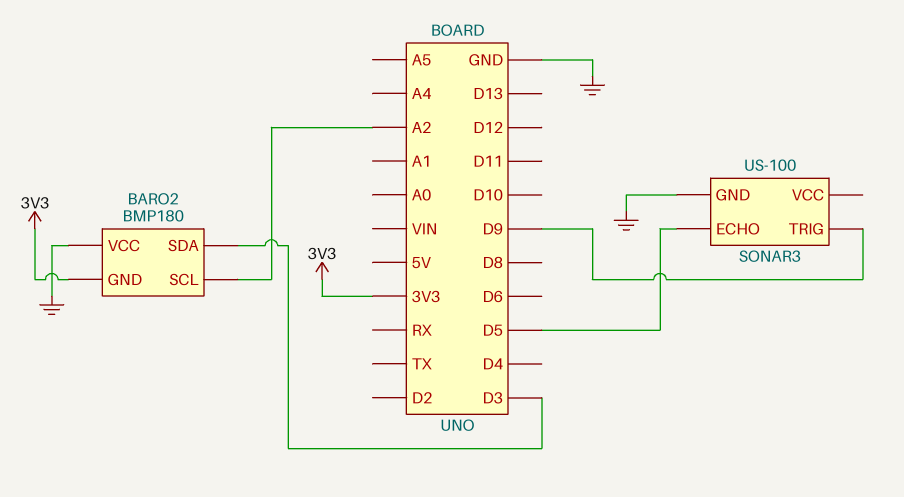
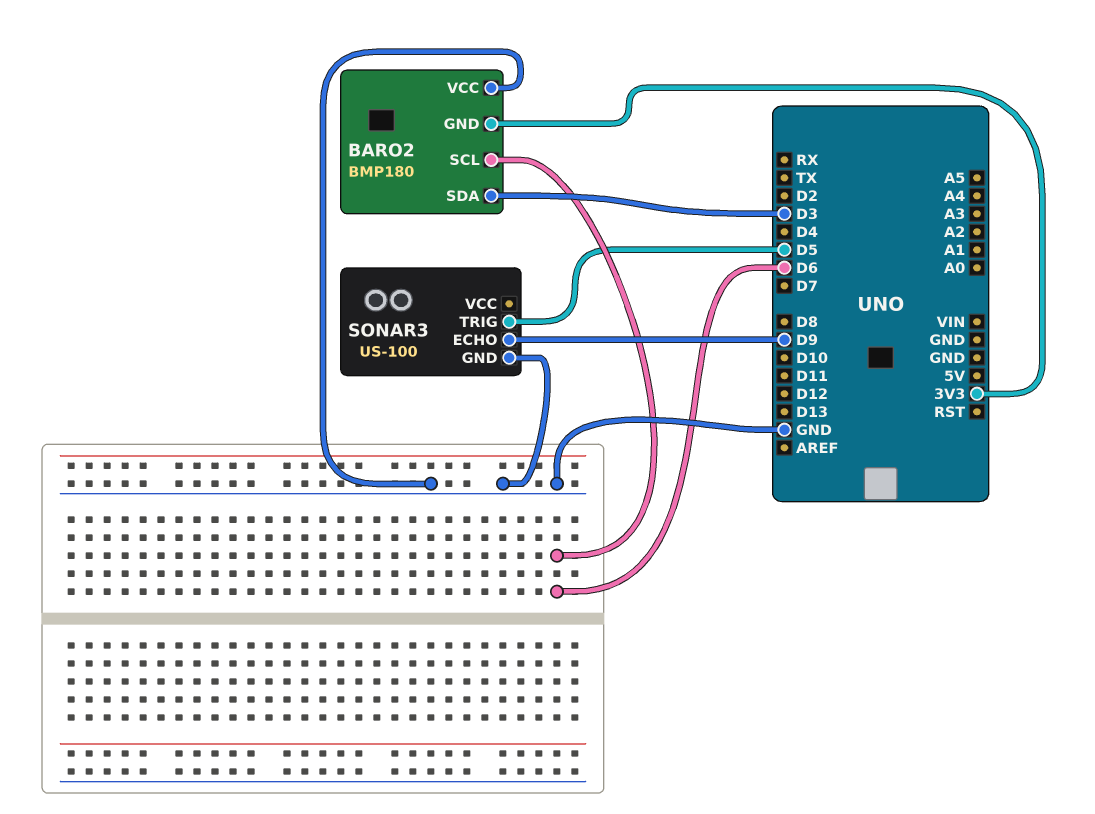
BARO2 pin SCL: A2 -> D6
SONAR3 pin ECHO: D5 -> D9
SONAR3 pin TRIG: D9 -> D5

